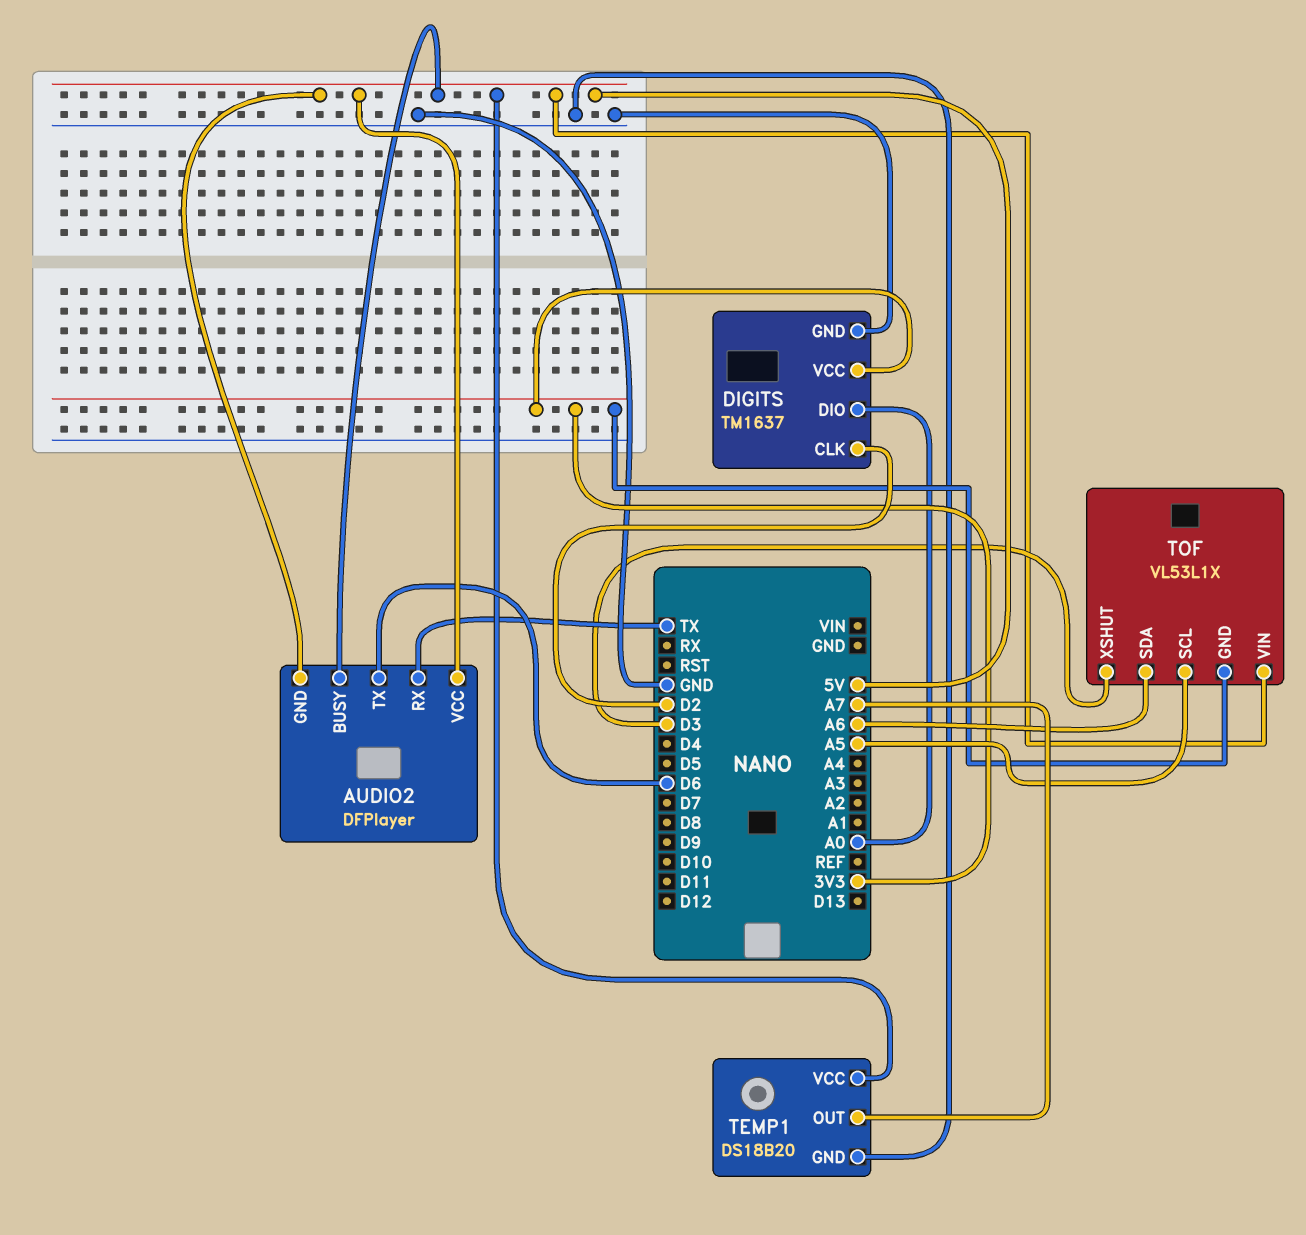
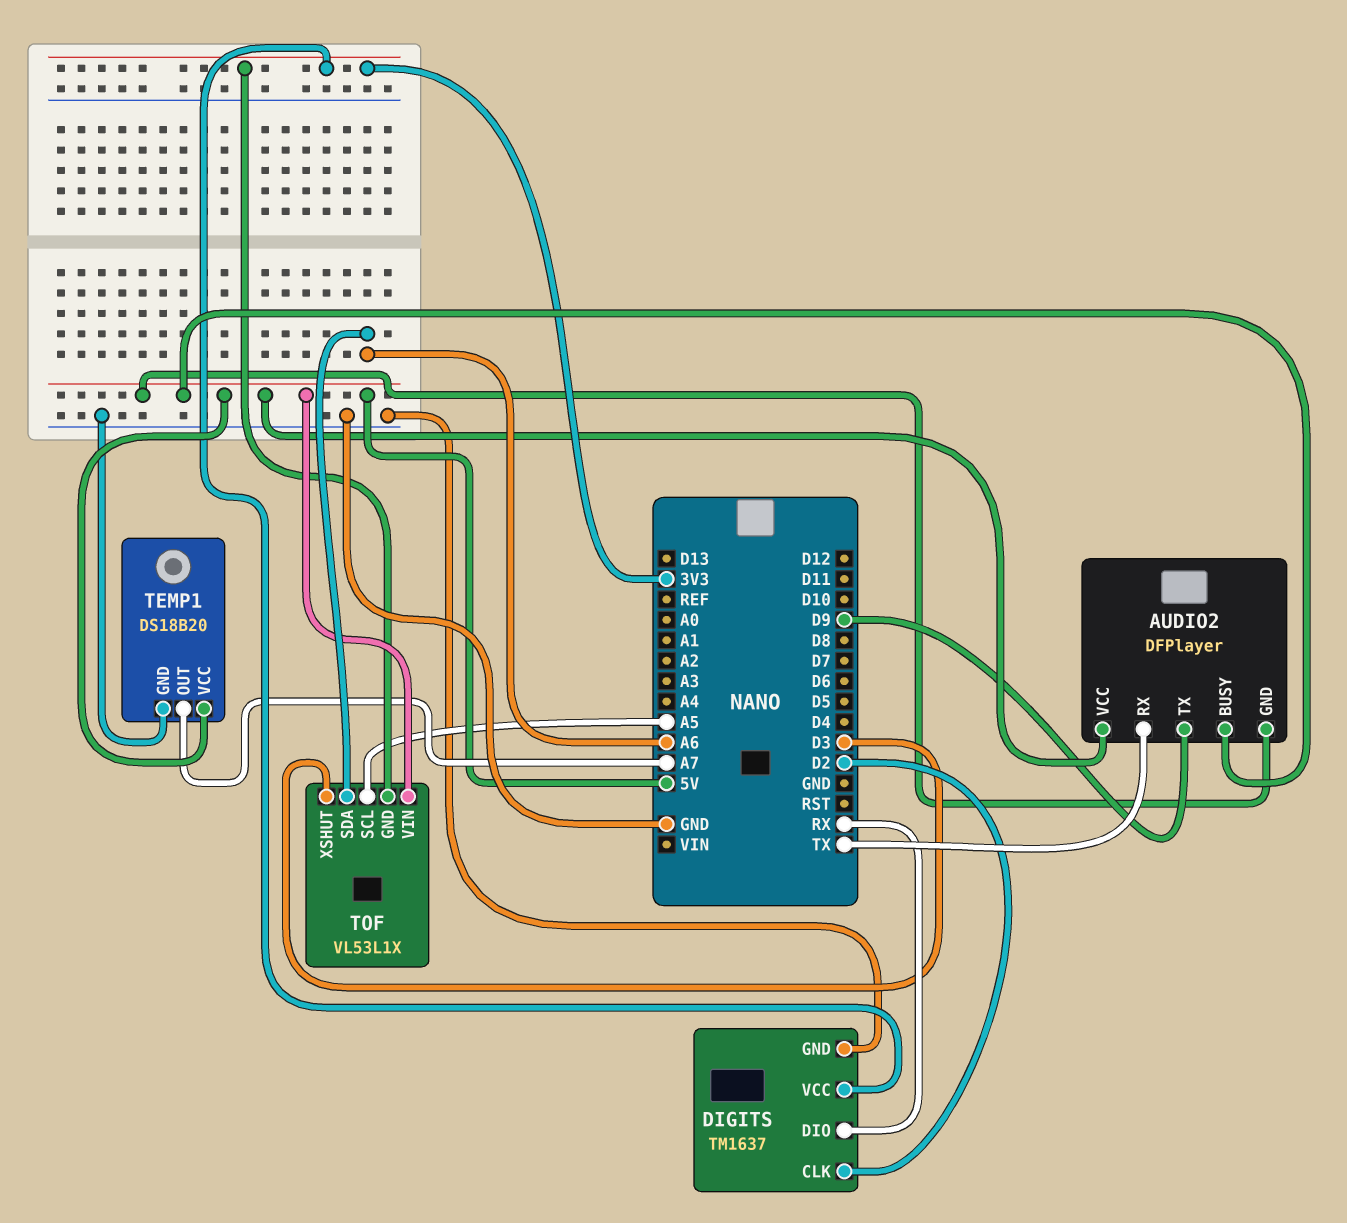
AUDIO2 pin TX: D6 -> D9
DIGITS pin DIO: A0 -> RX

